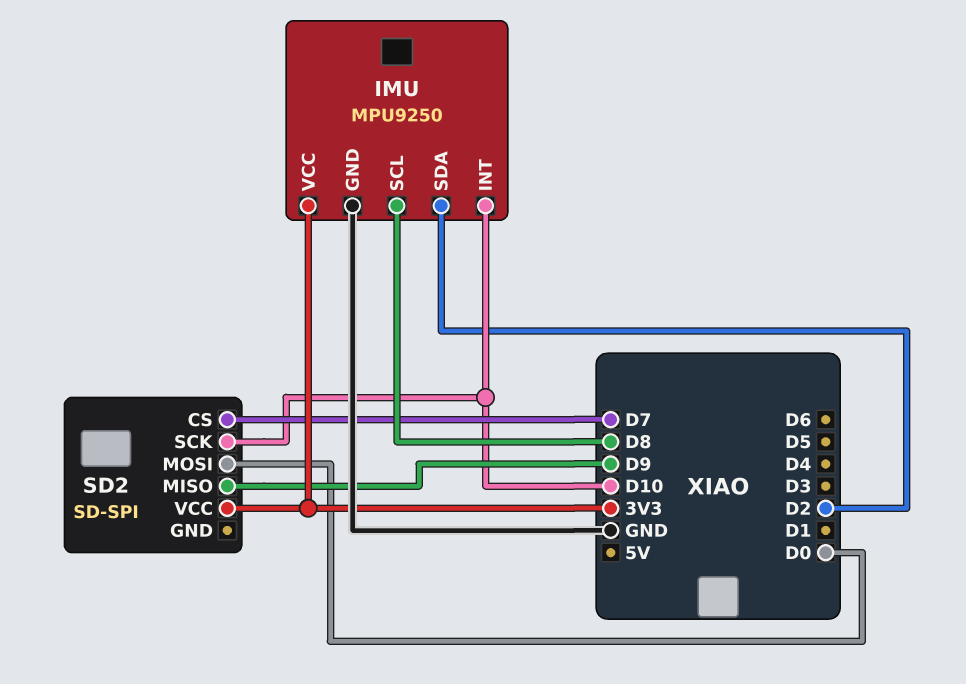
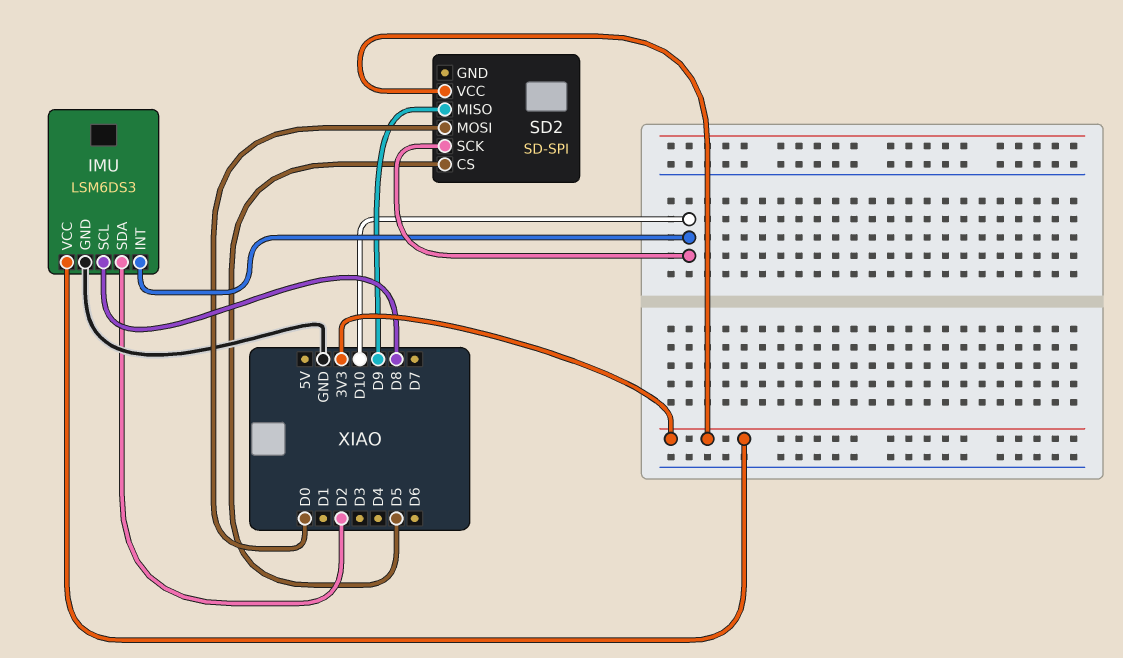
IMU: MPU9250 -> LSM6DS3
SD2 pin CS: D7 -> D5

